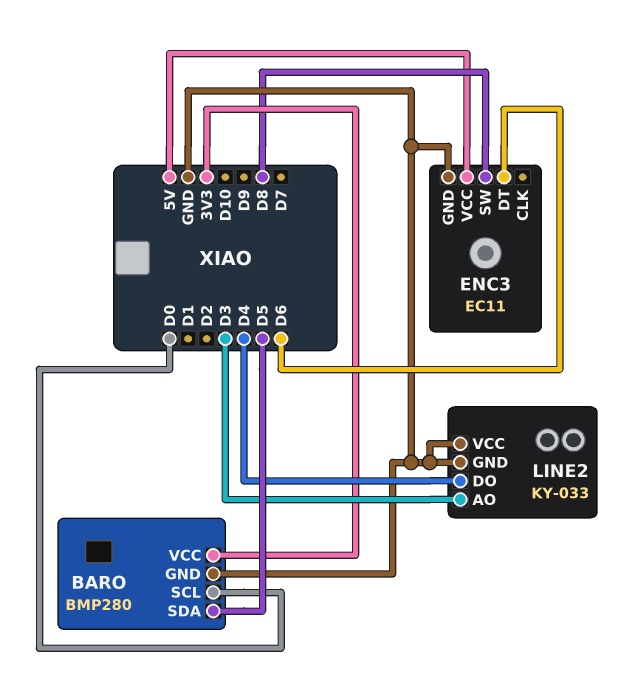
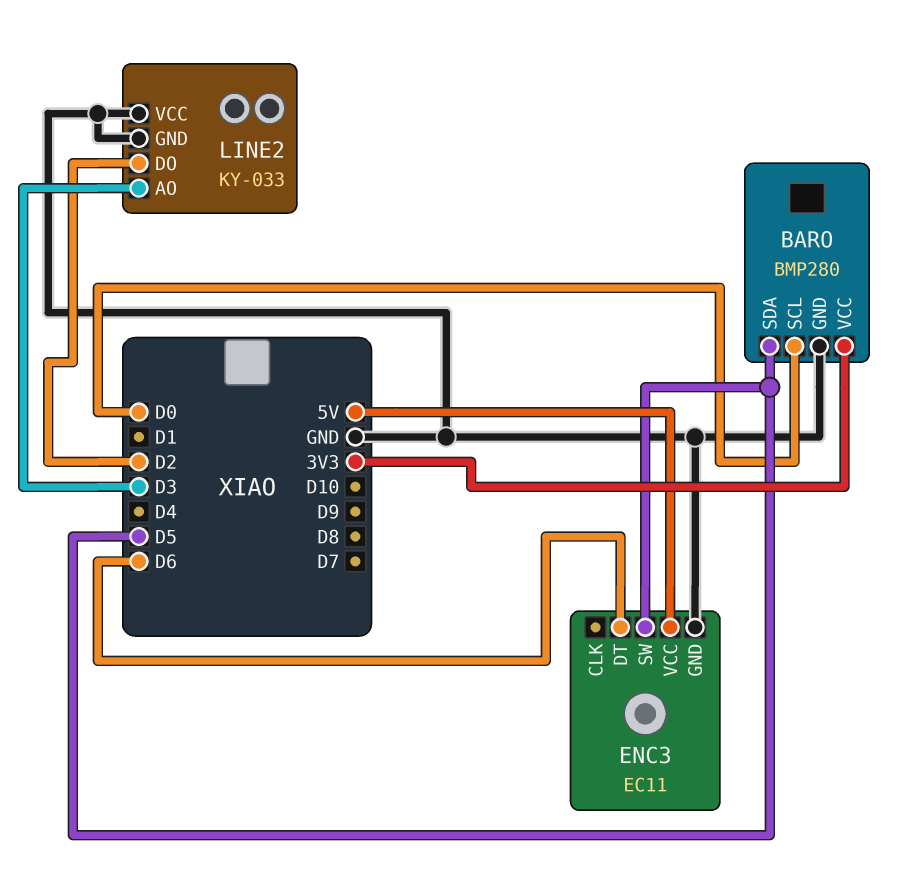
ENC3 pin SW: D8 -> D5
LINE2 pin DO: D4 -> D2

